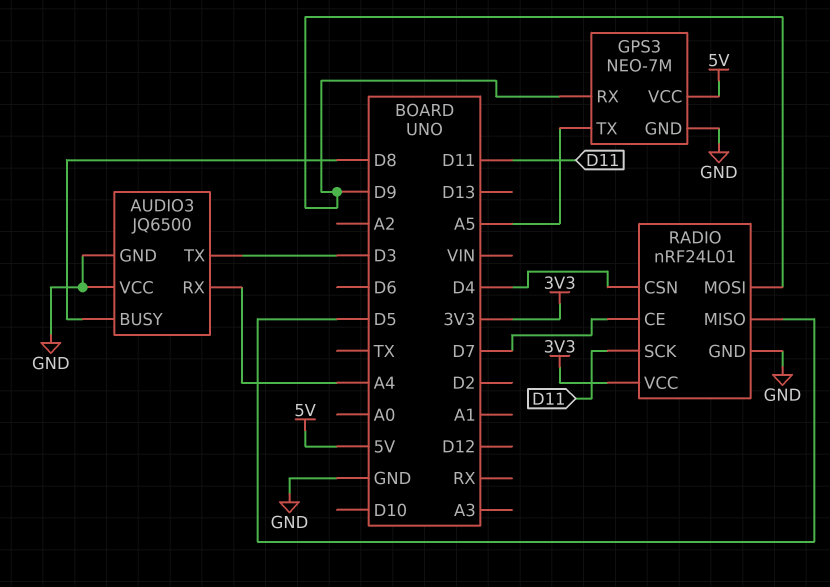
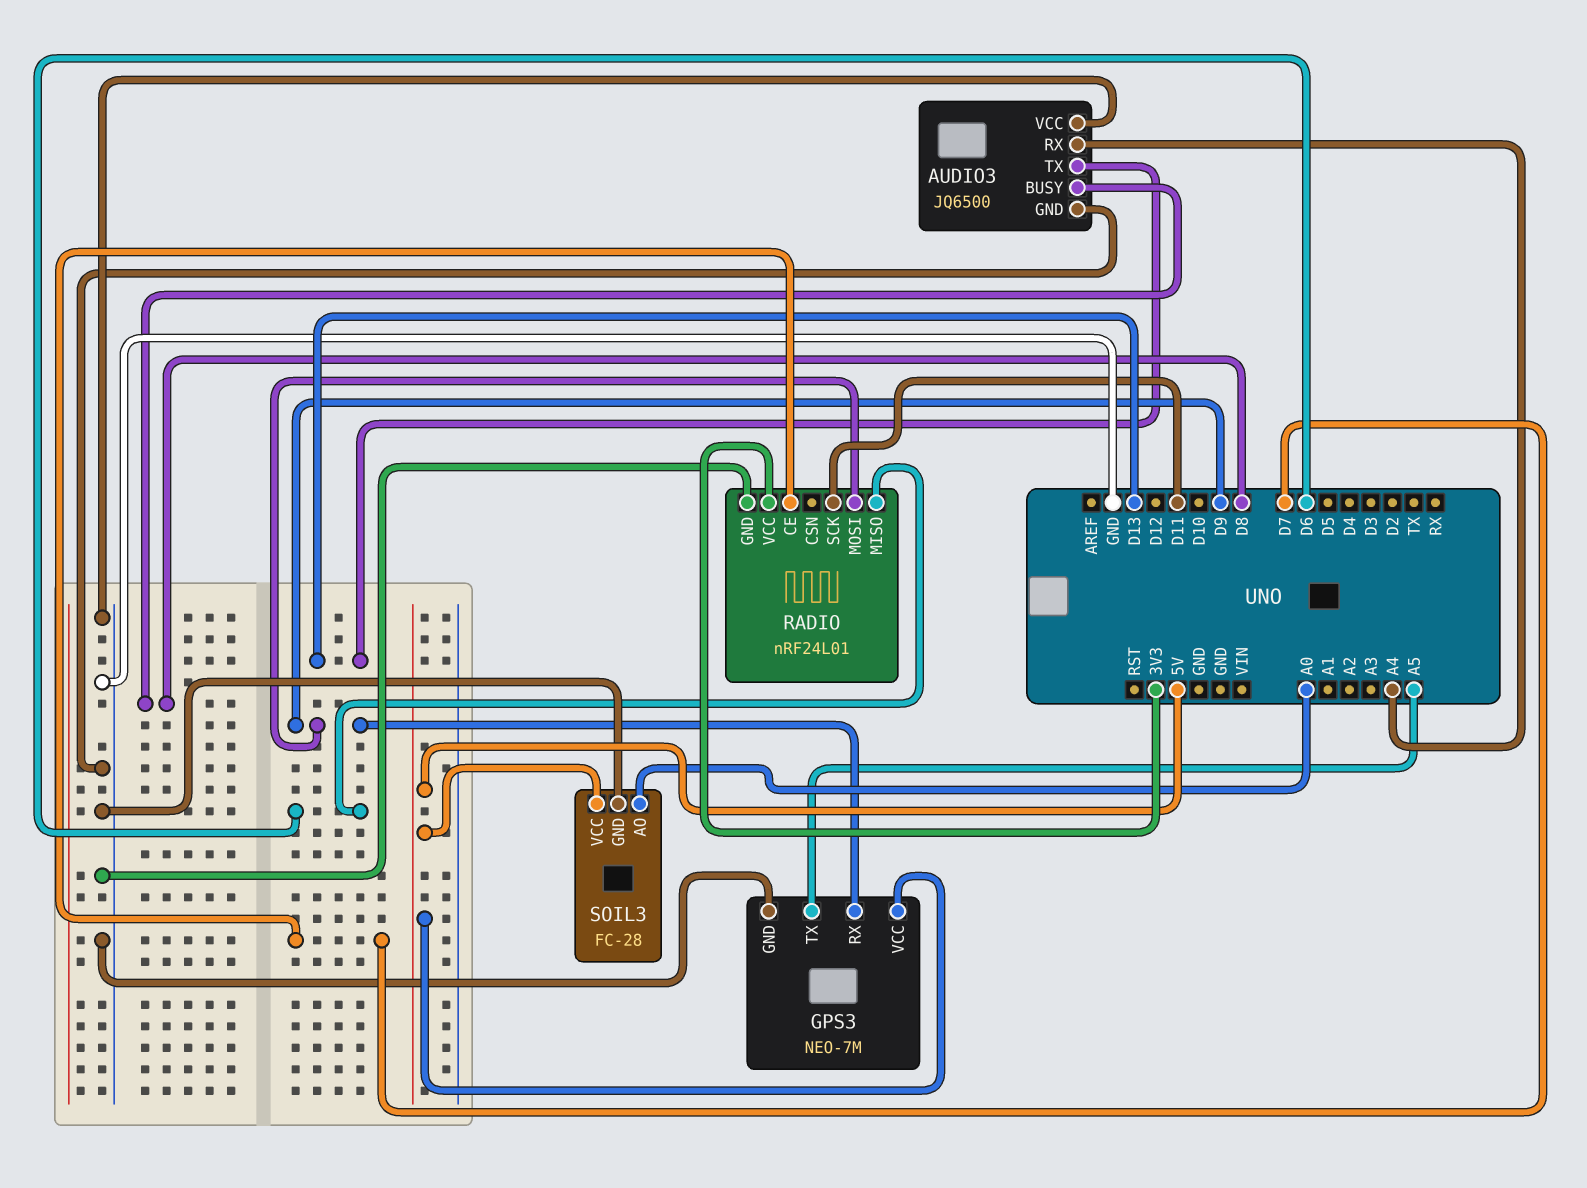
AUDIO3 pin TX: D3 -> D13
RADIO pin CSN: D4 -> none
RADIO pin MISO: D5 -> D6
SOIL3: none -> FC-28
SOIL3 pin AO: none -> A0
SOIL3 pin GND: none -> GND
SOIL3 pin VCC: none -> 5V

